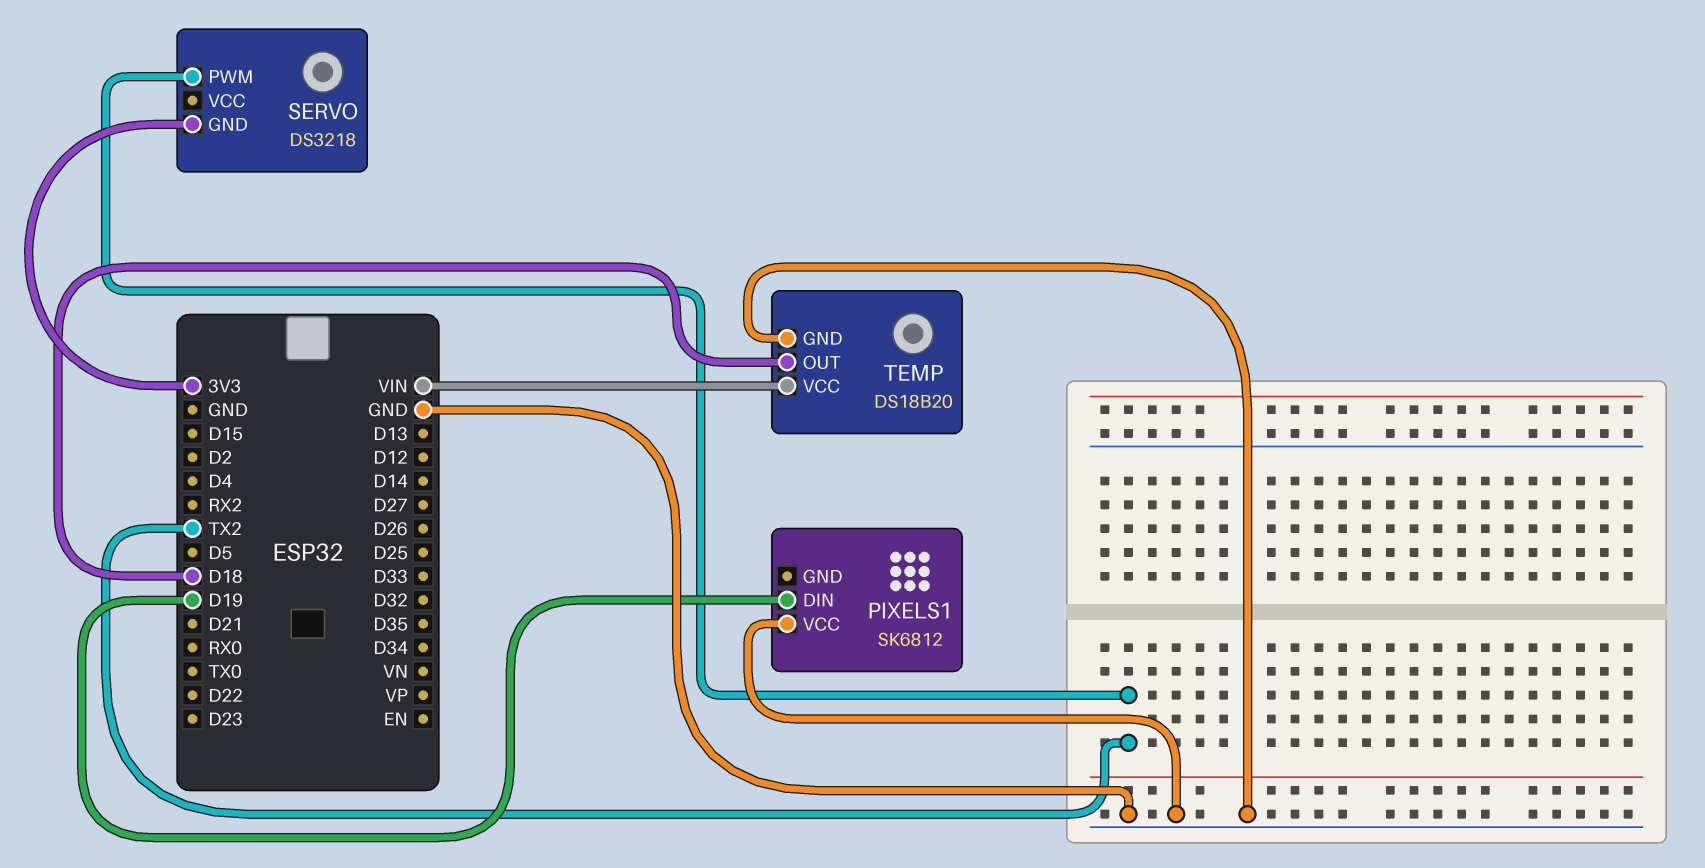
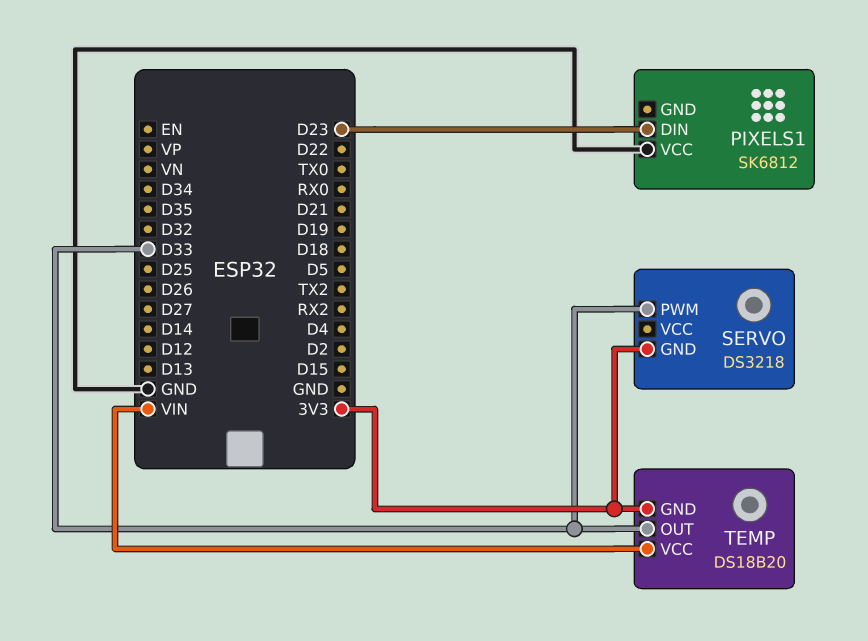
PIXELS1 pin DIN: D19 -> D23
SERVO pin PWM: TX2 -> D33
TEMP pin GND: GND -> 3V3
TEMP pin OUT: D18 -> D33

